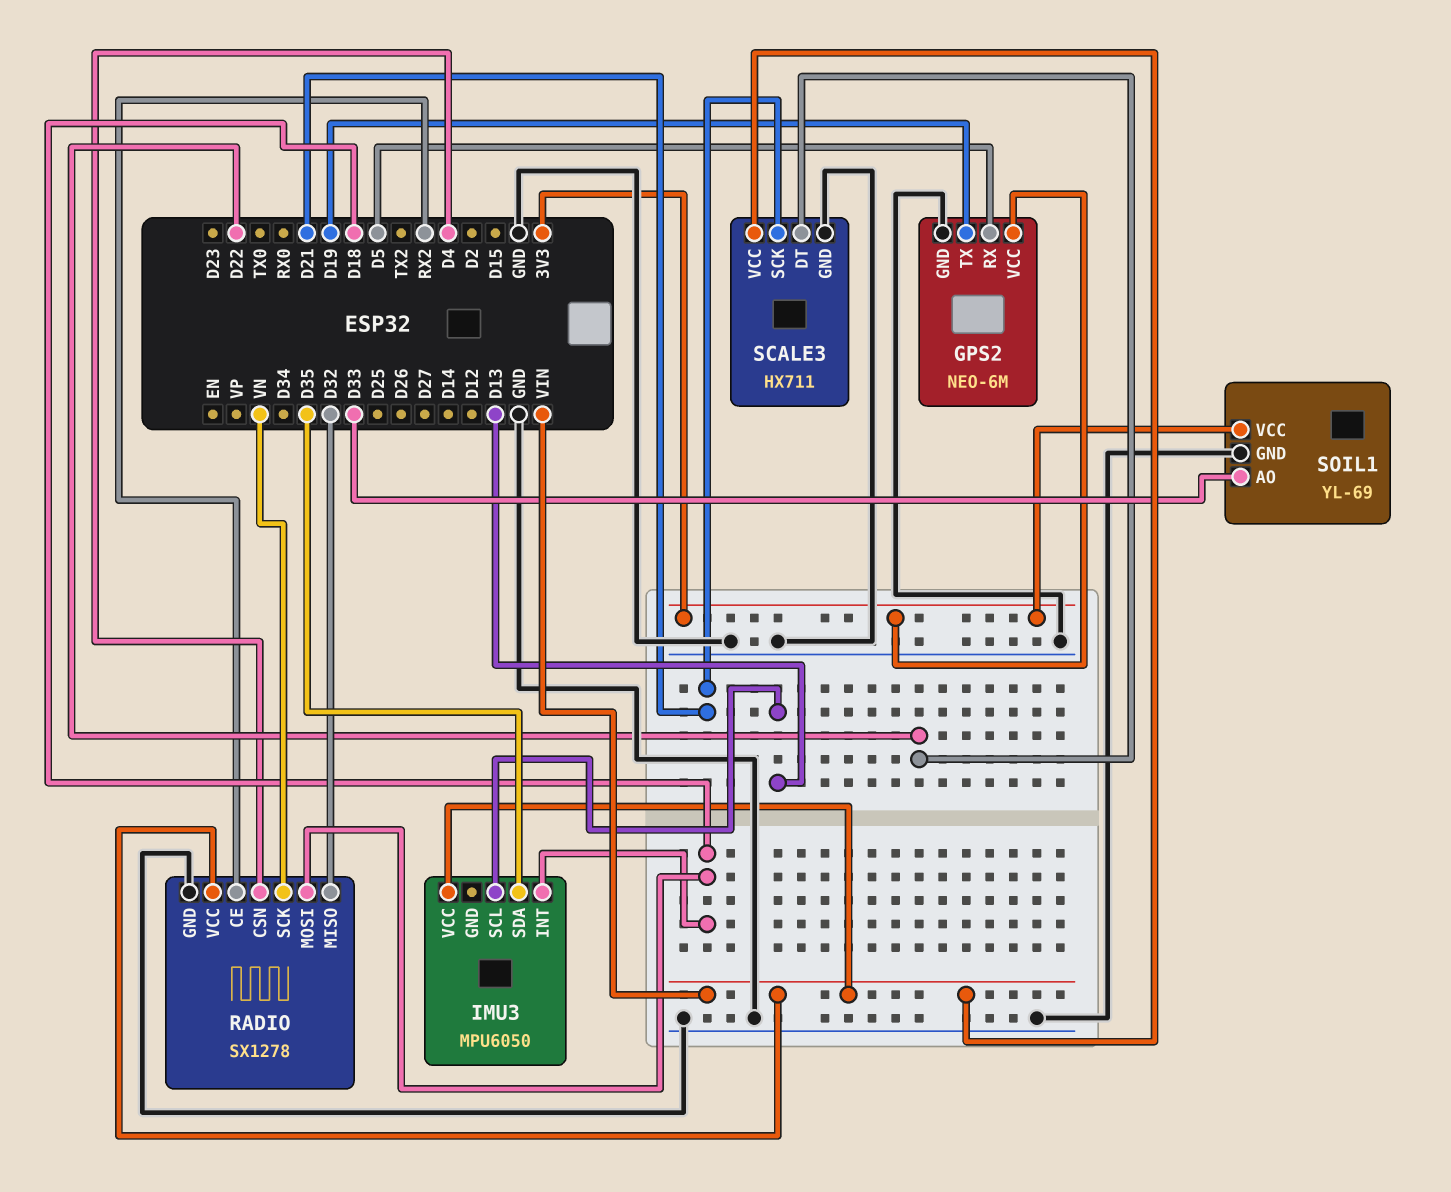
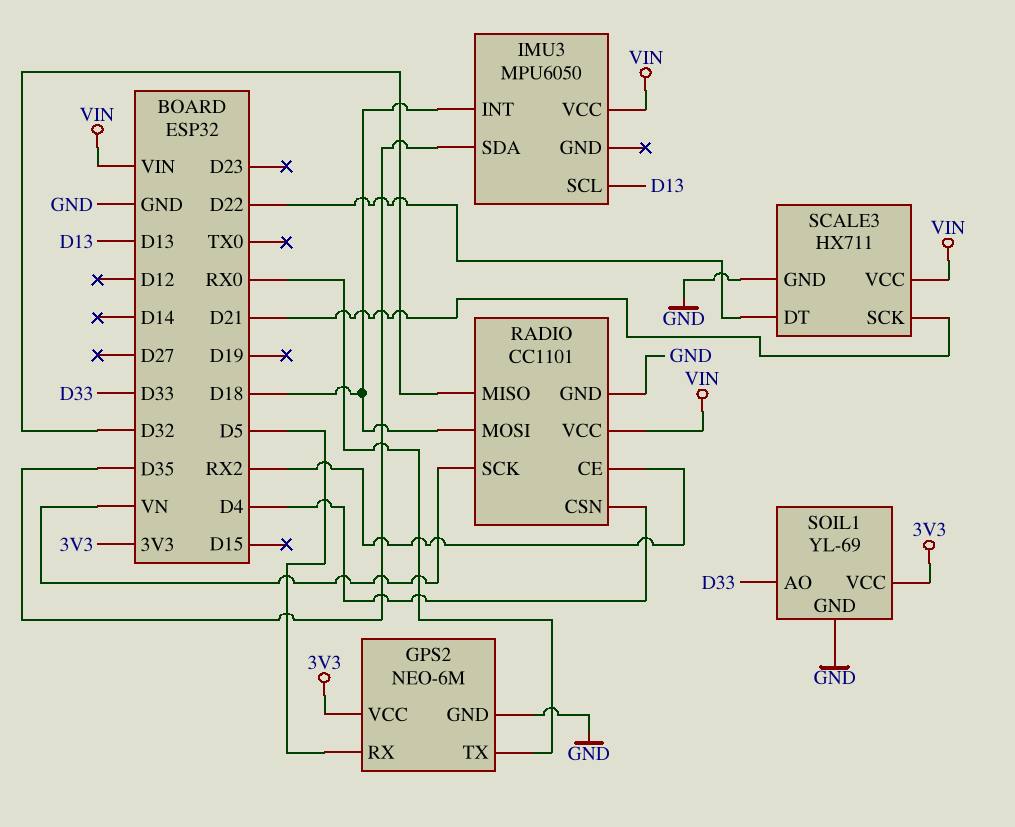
GPS2 pin TX: D19 -> RX0
RADIO: SX1278 -> CC1101

